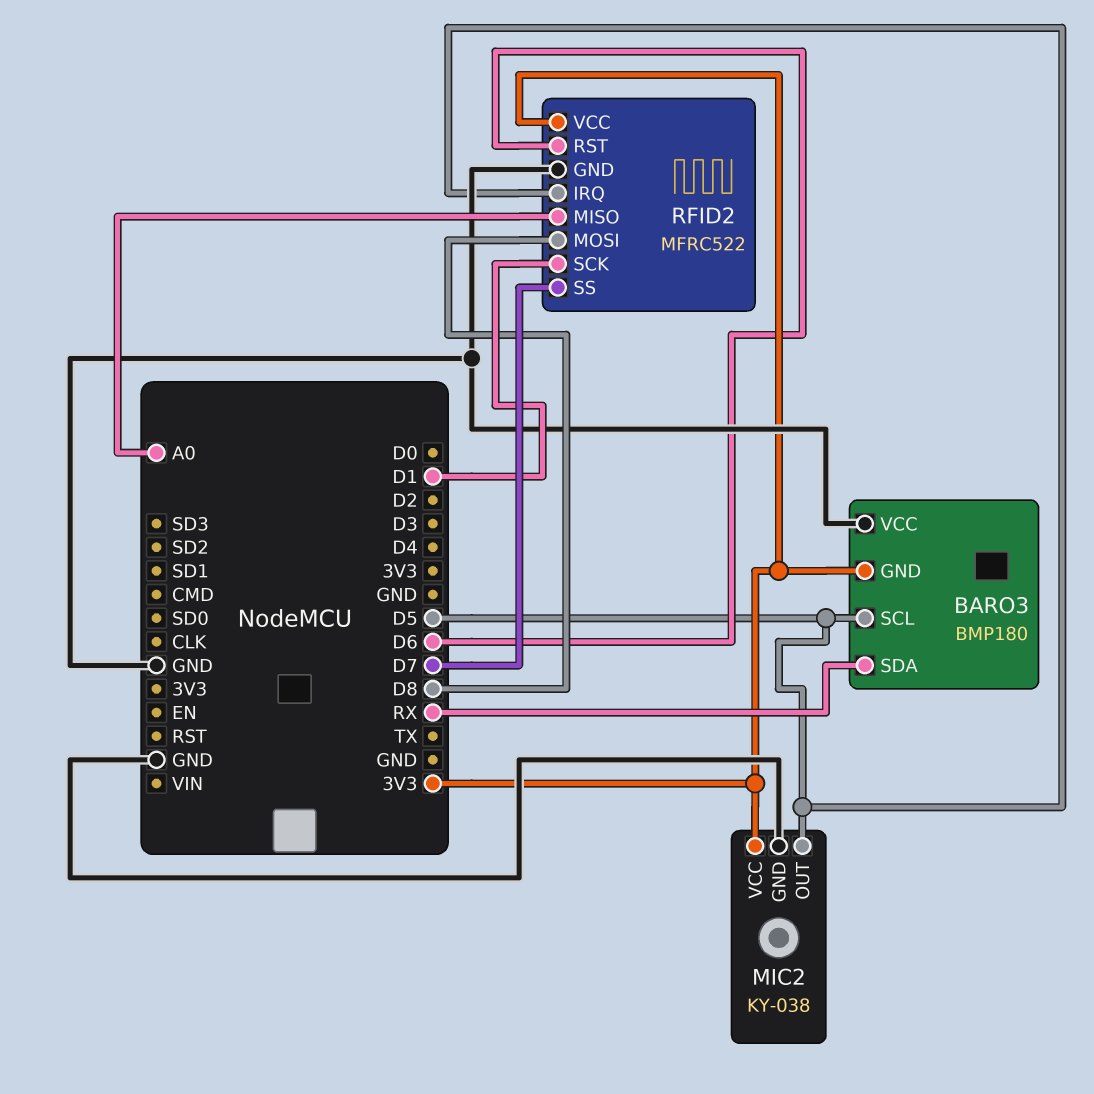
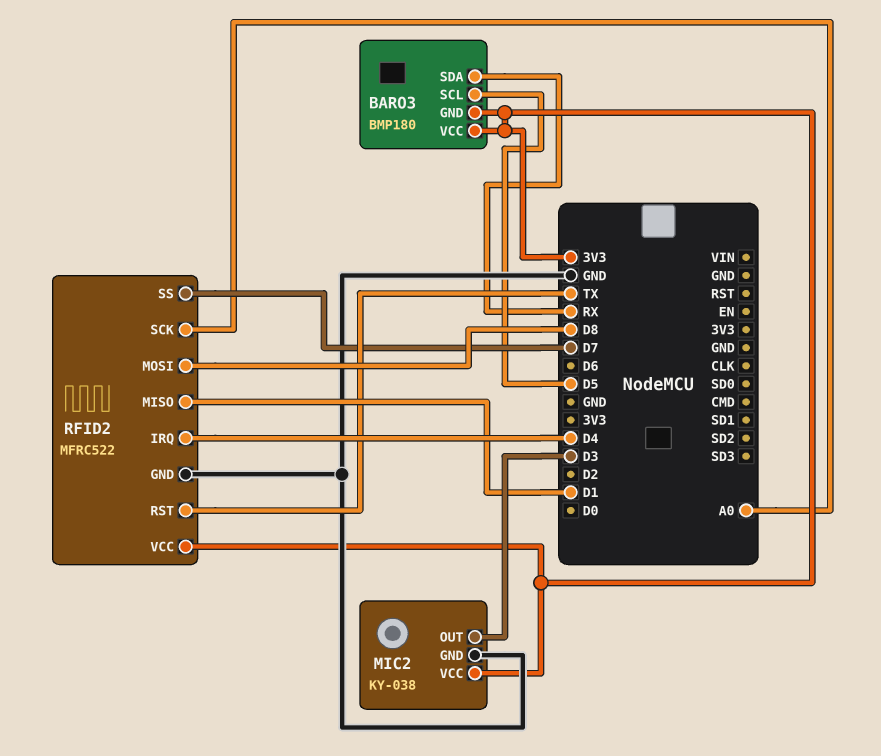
BARO3 pin VCC: GND -> 3V3
MIC2 pin OUT: D5 -> D3
RFID2 pin IRQ: D5 -> D4
RFID2 pin MISO: A0 -> D1
RFID2 pin RST: D6 -> TX
RFID2 pin SCK: D1 -> A0

